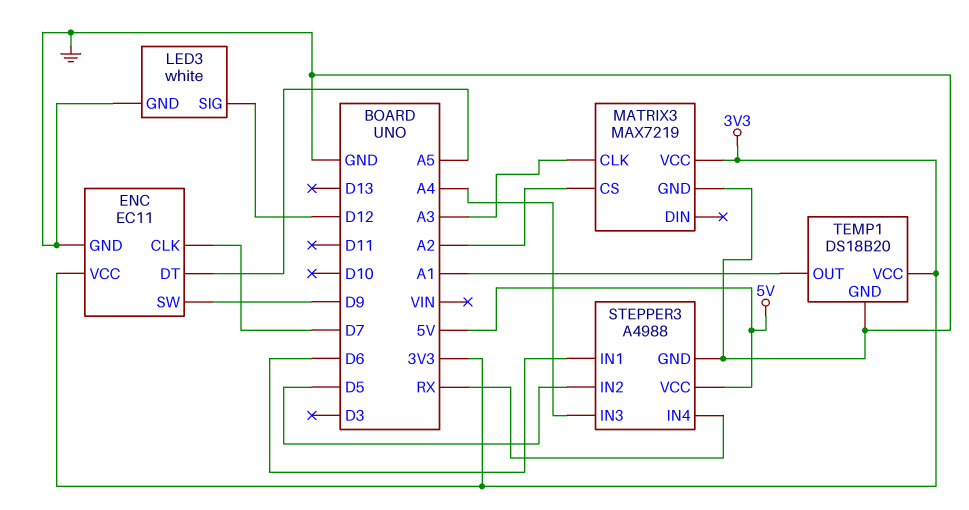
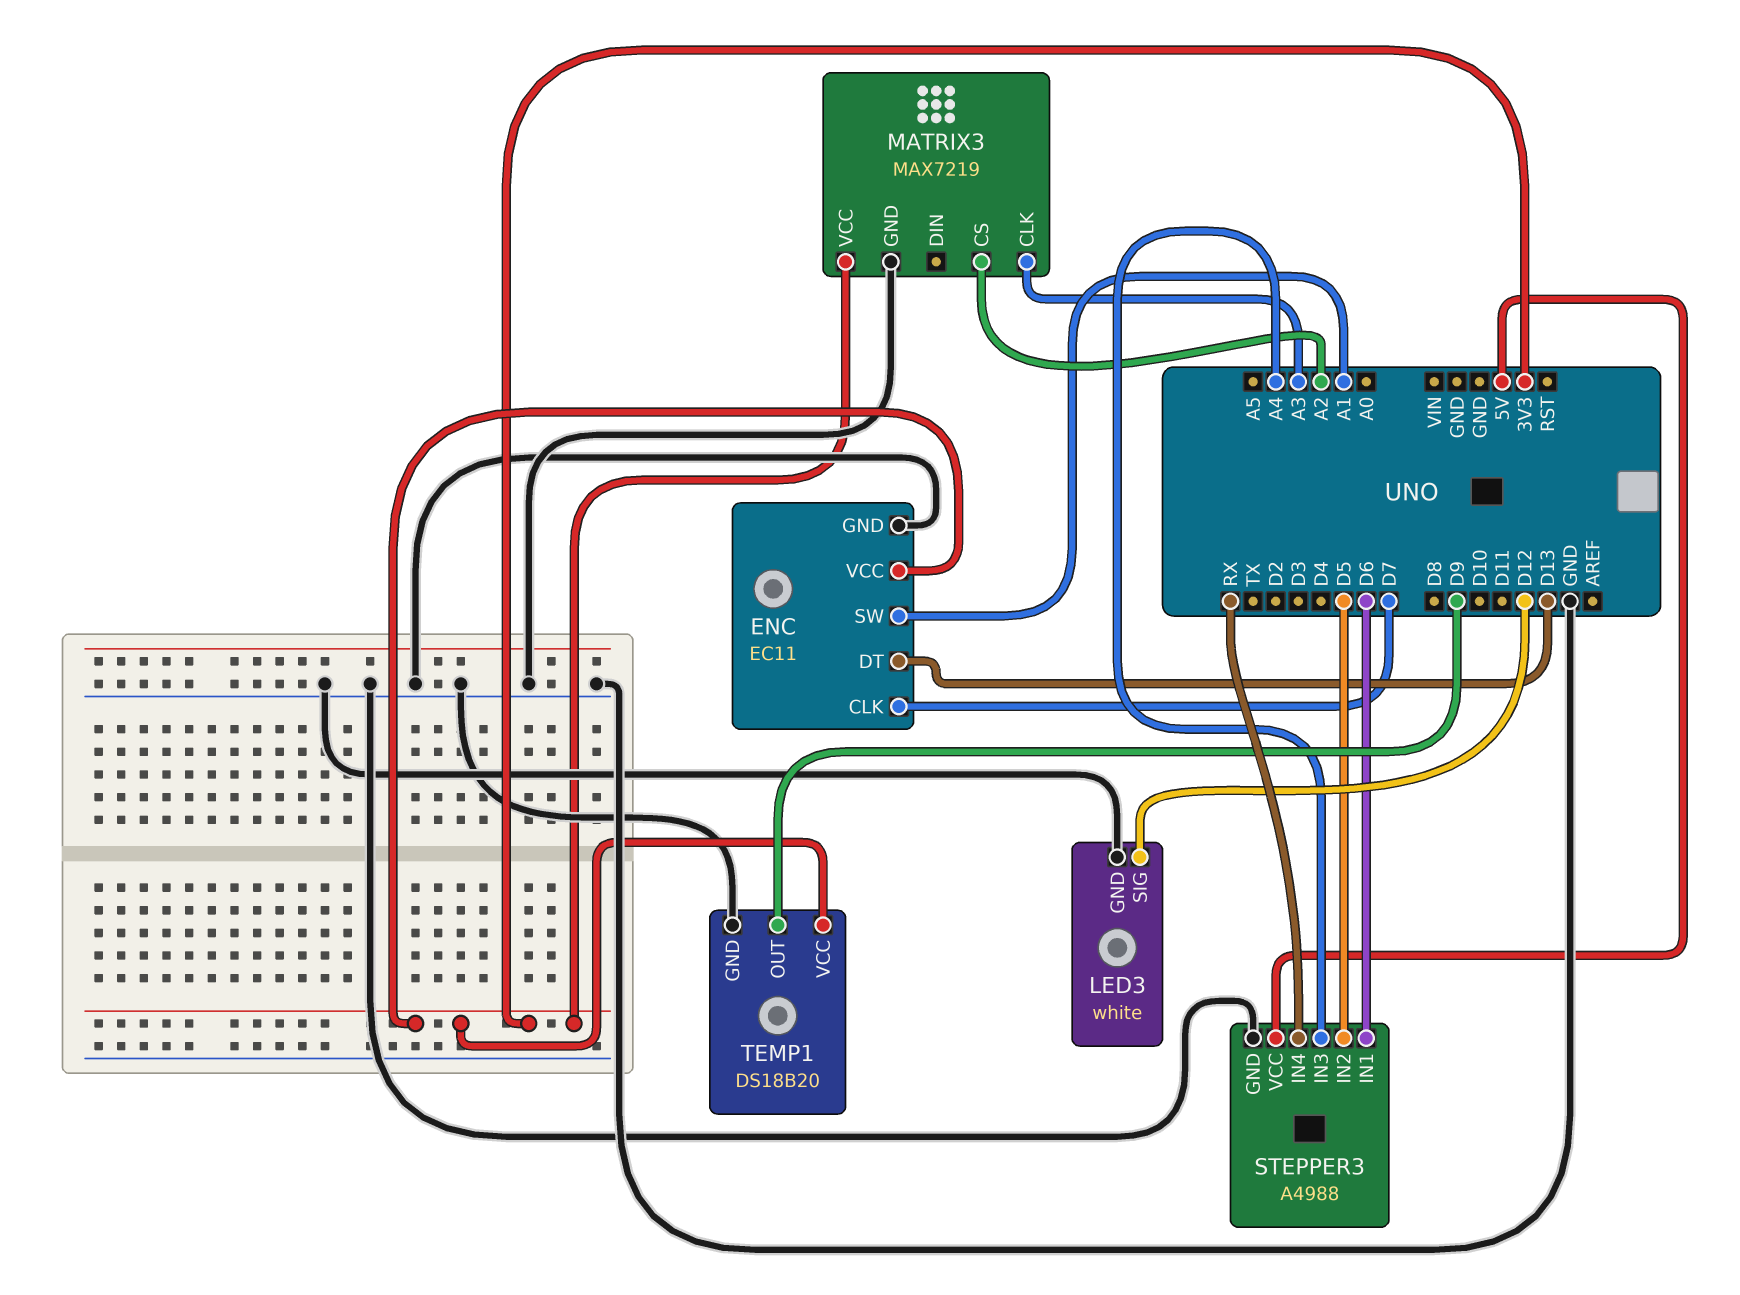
ENC pin DT: A5 -> D13
ENC pin SW: D9 -> A1
TEMP1 pin OUT: A1 -> D9

